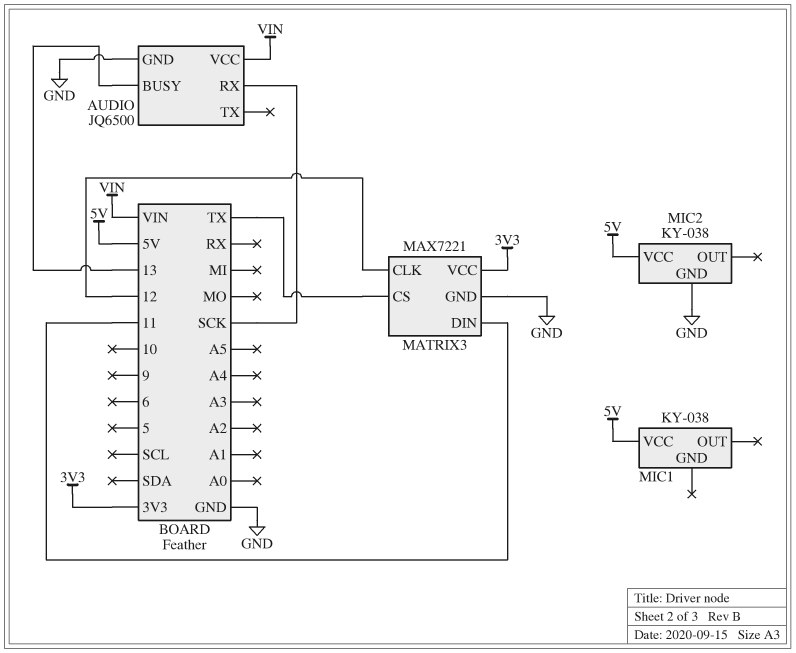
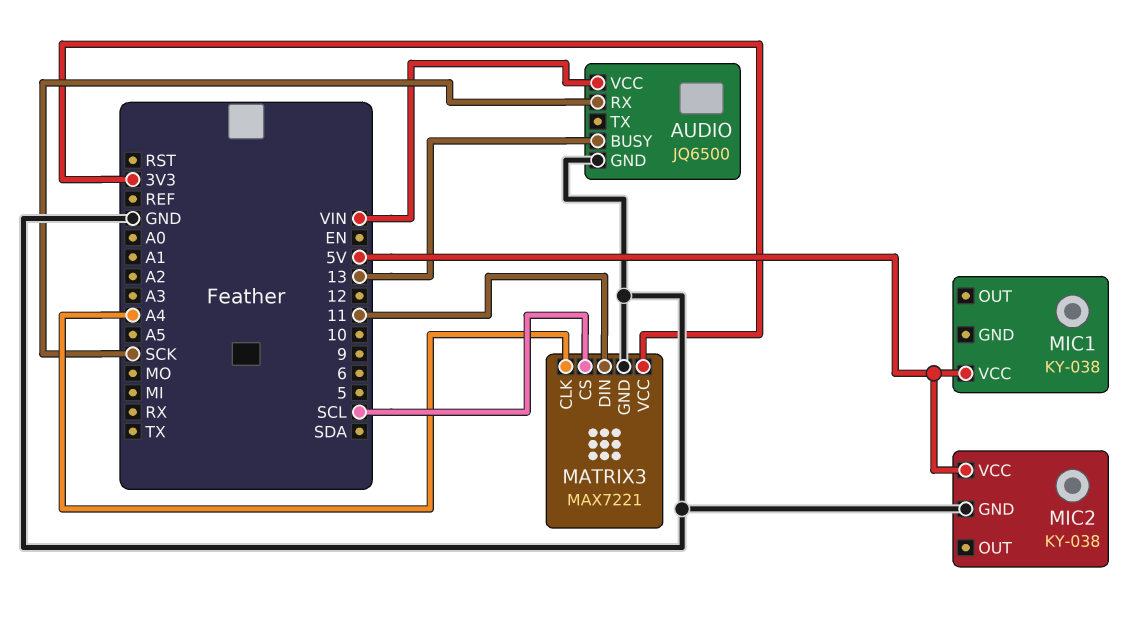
MATRIX3 pin CLK: 12 -> A4
MATRIX3 pin CS: TX -> SCL

